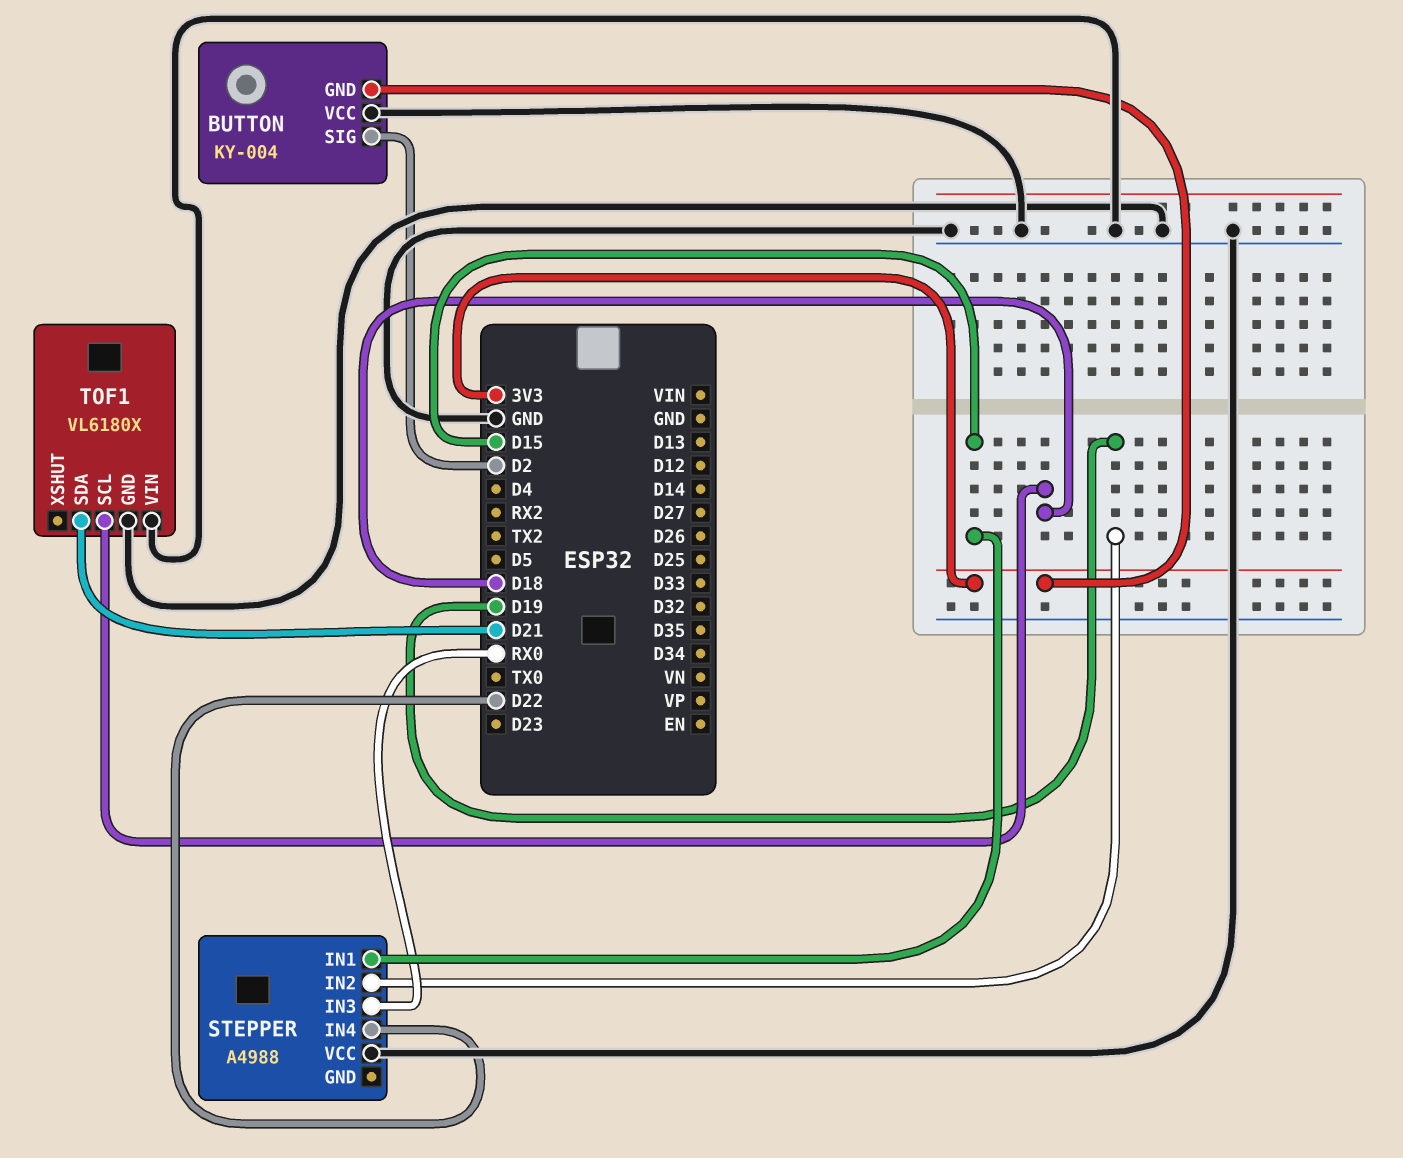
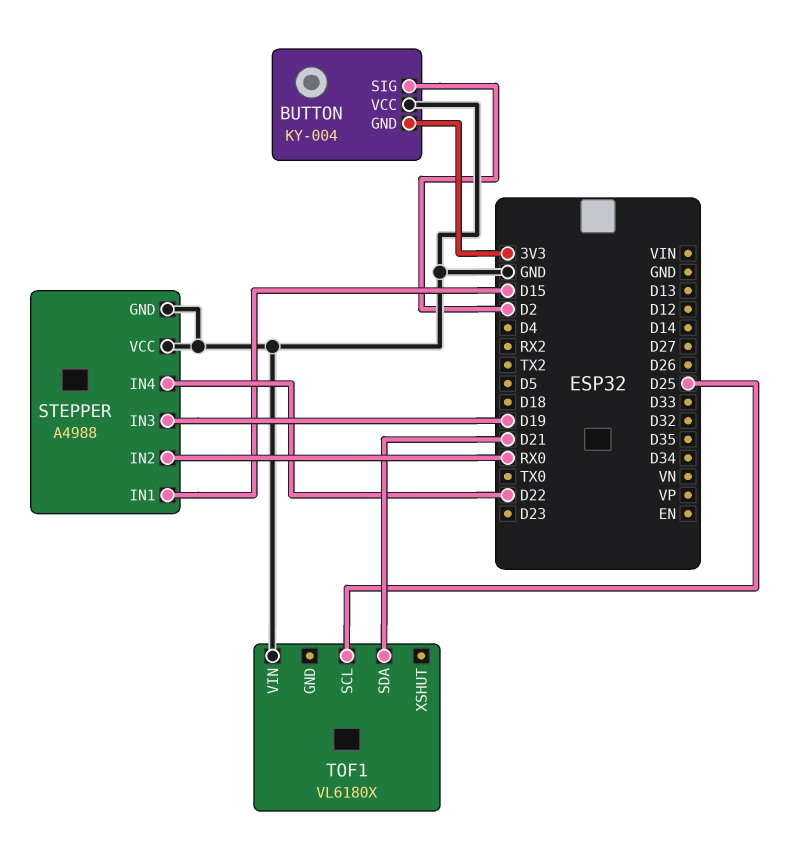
STEPPER pin GND: none -> GND
STEPPER pin IN2: D19 -> RX0
STEPPER pin IN3: RX0 -> D19
TOF1 pin GND: GND -> none
TOF1 pin SCL: D18 -> D25

